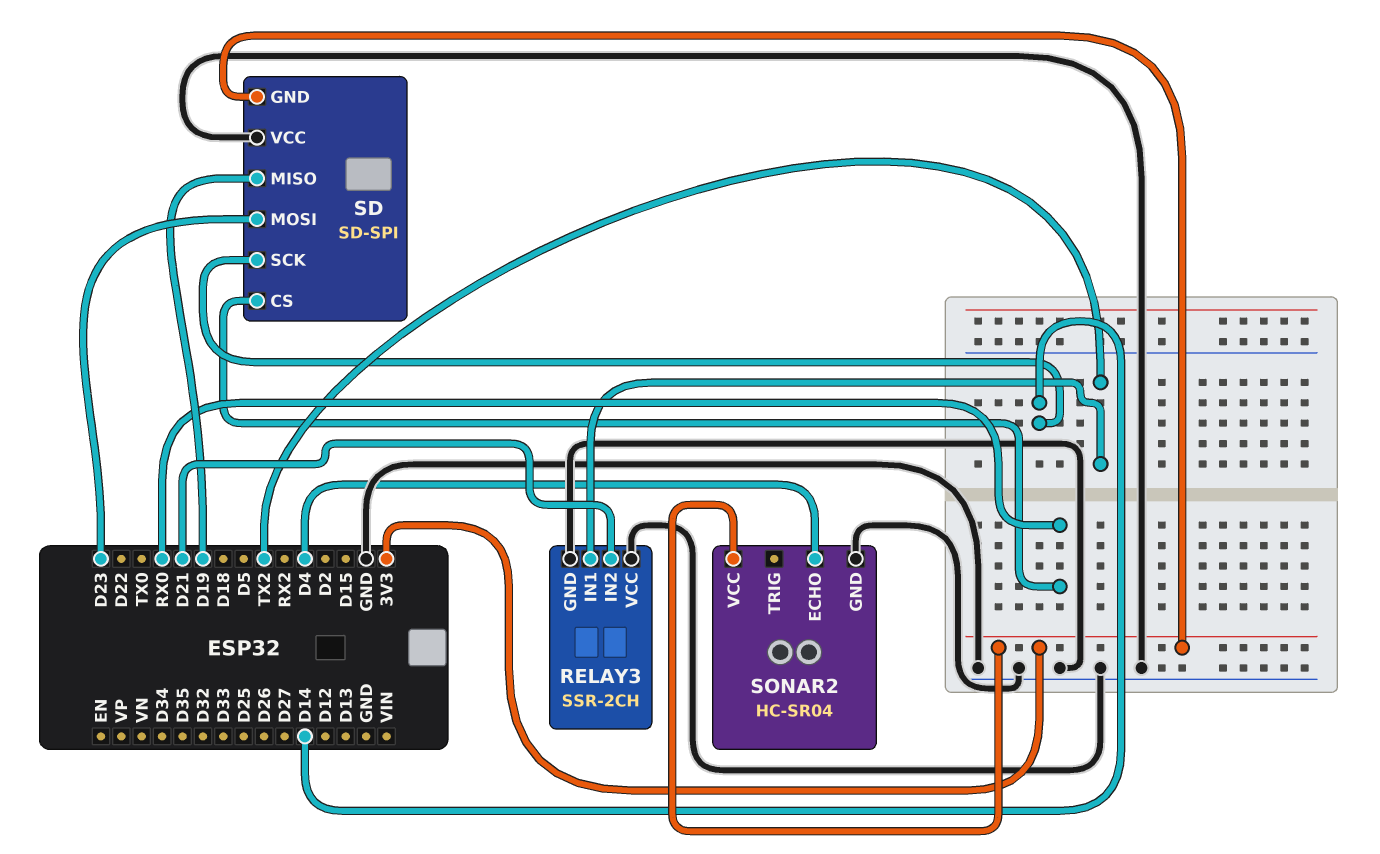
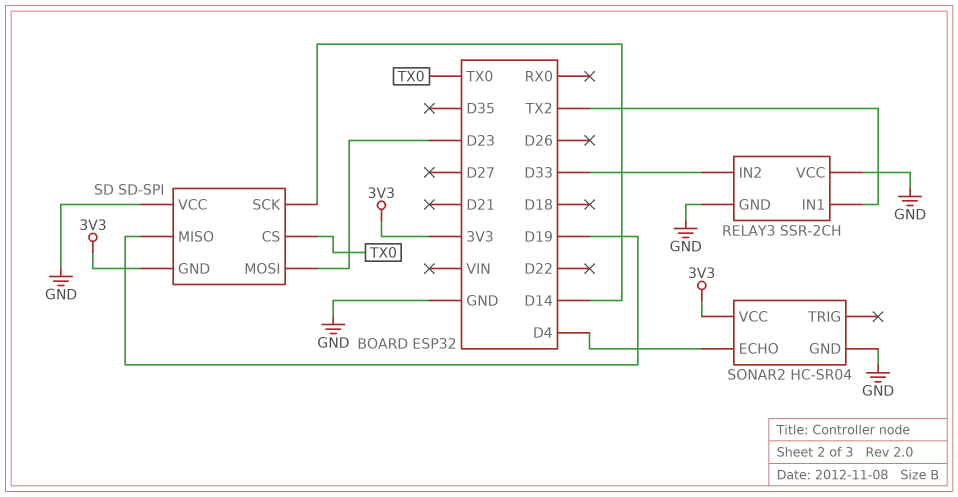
RELAY3 pin IN2: D21 -> D33
SD pin CS: RX0 -> TX0

